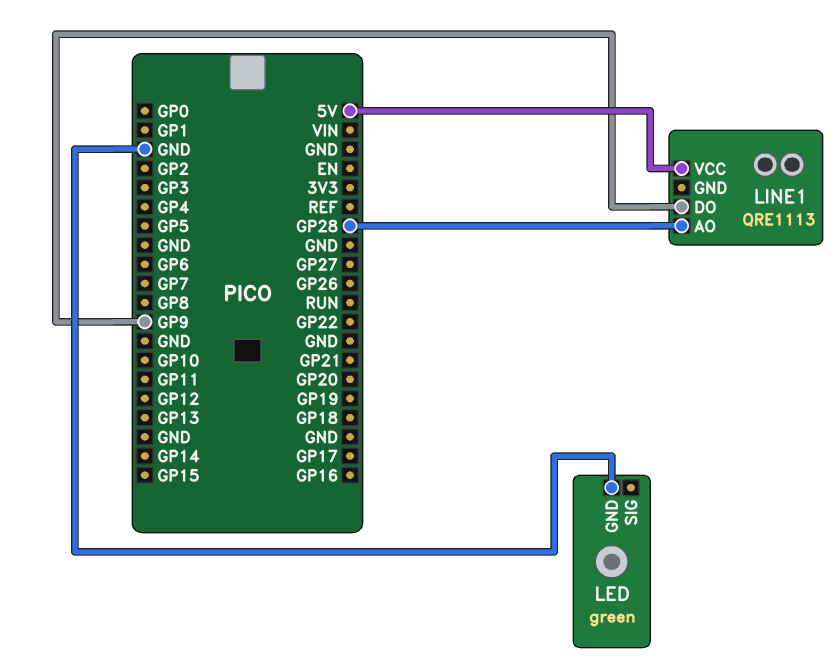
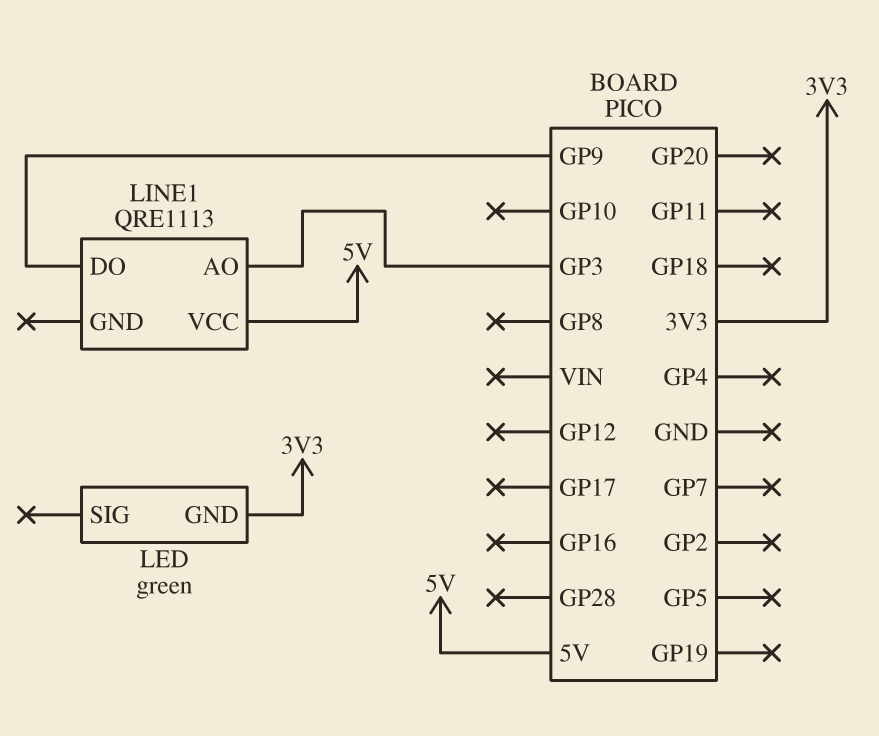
LED pin GND: GND -> 3V3
LINE1 pin AO: GP28 -> GP3

